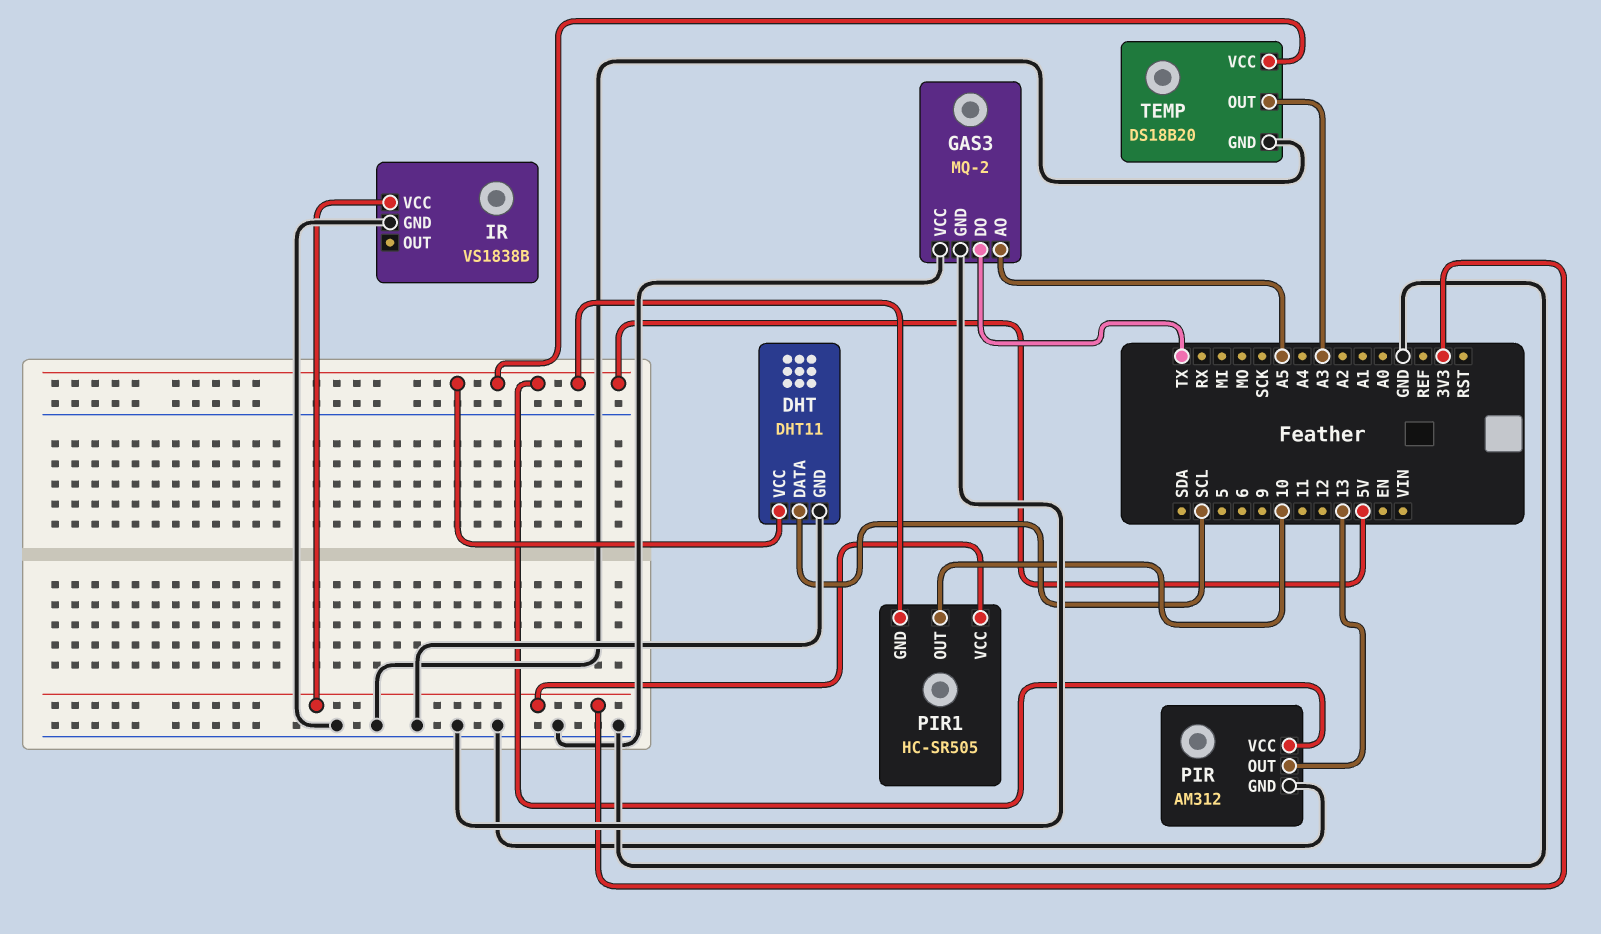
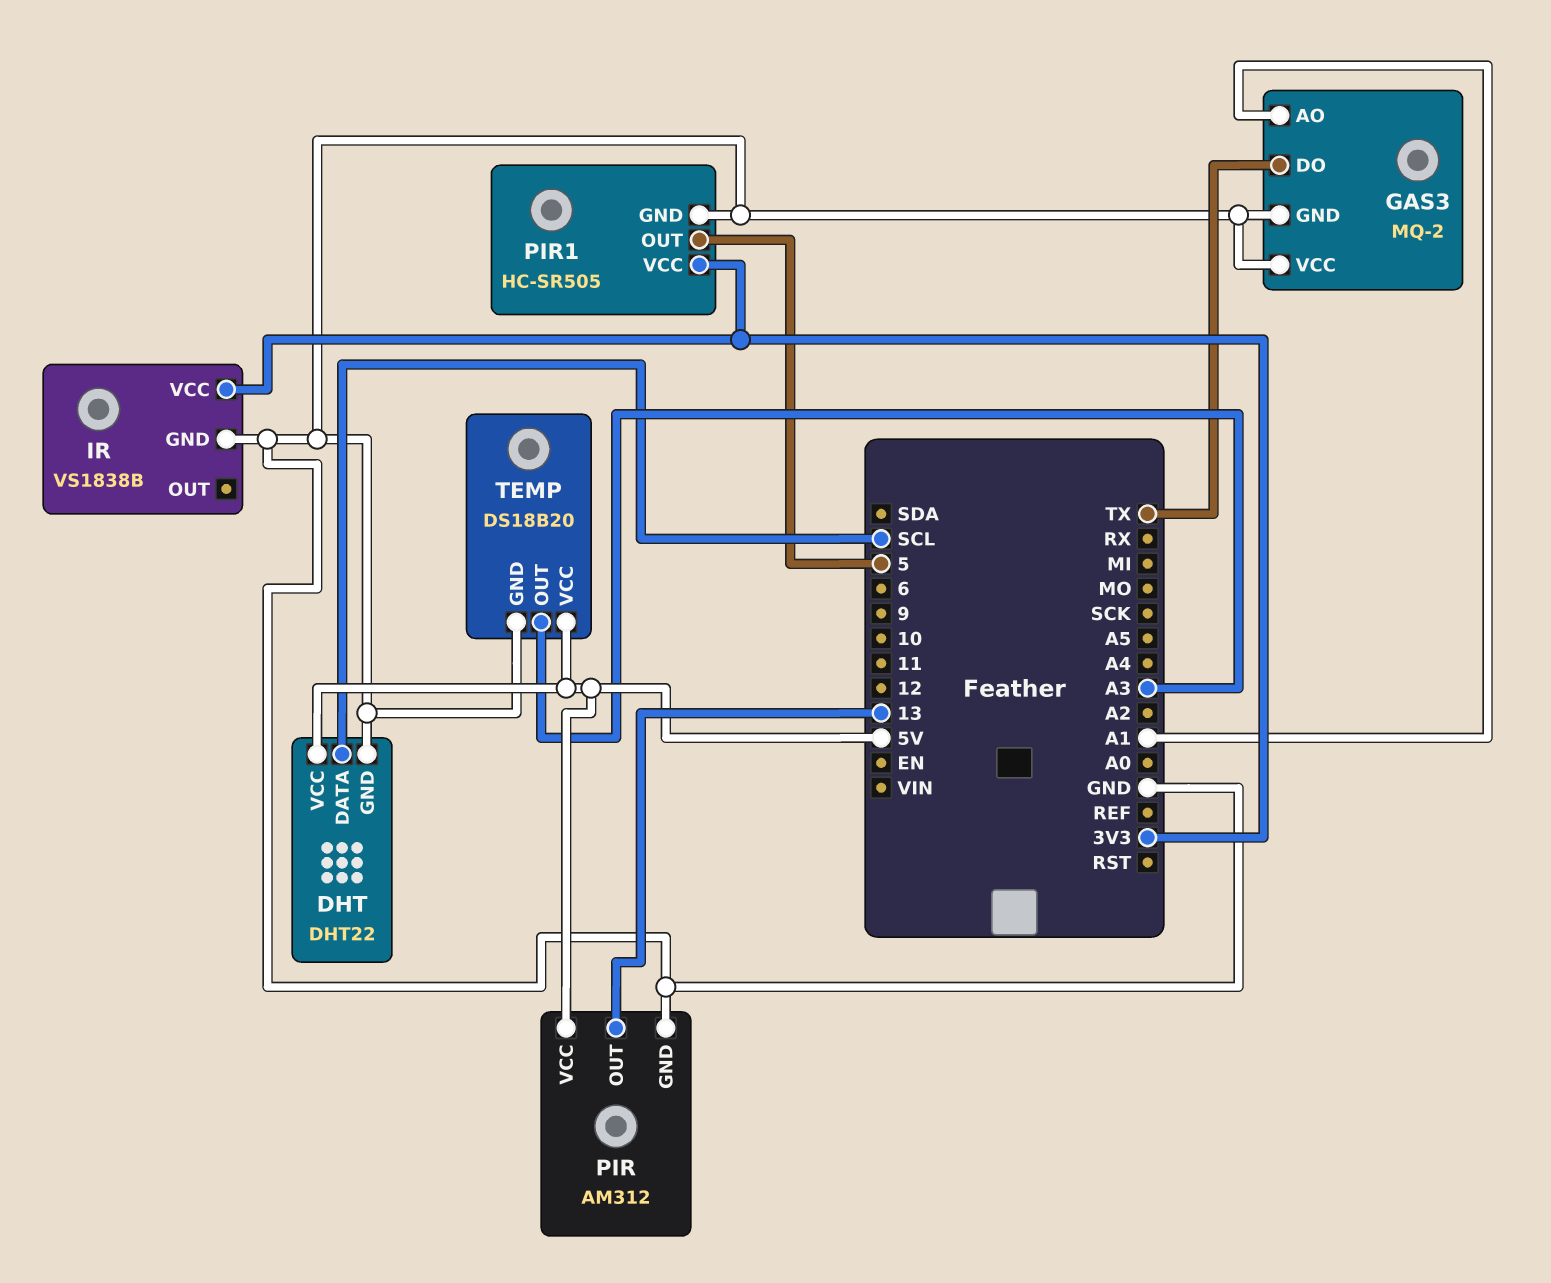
DHT: DHT11 -> DHT22
GAS3 pin AO: A5 -> A1
PIR1 pin GND: 5V -> GND
PIR1 pin OUT: 10 -> 5

